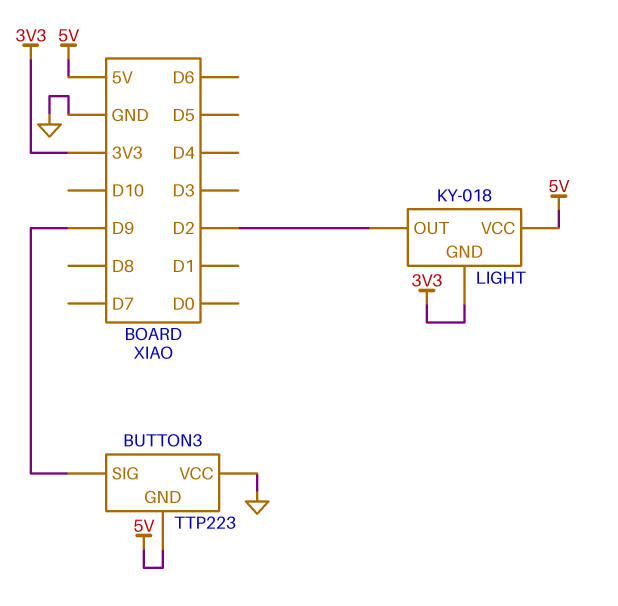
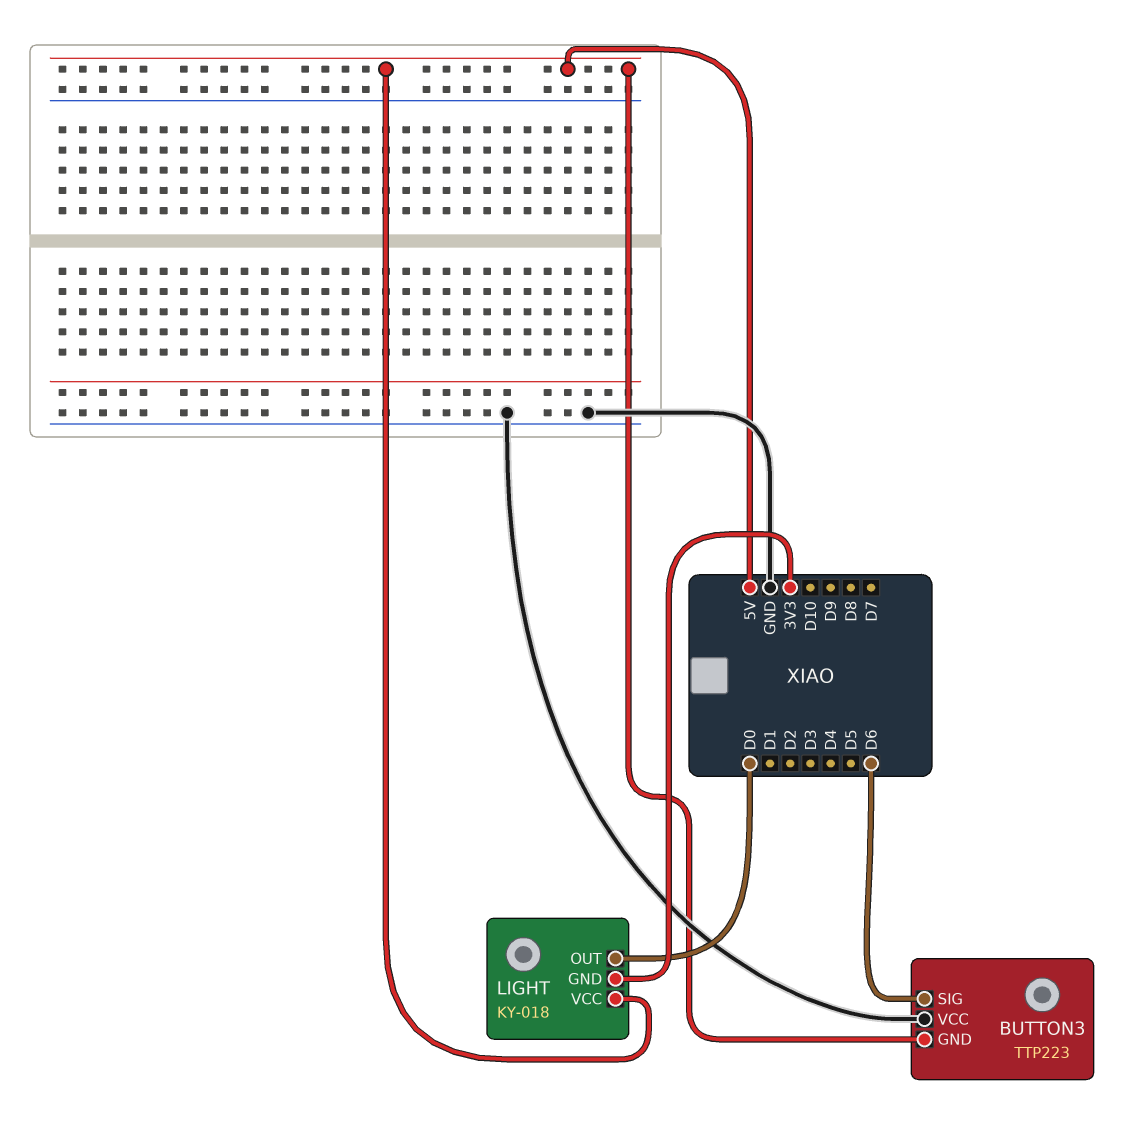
BUTTON3 pin SIG: D9 -> D6
LIGHT pin OUT: D2 -> D0

